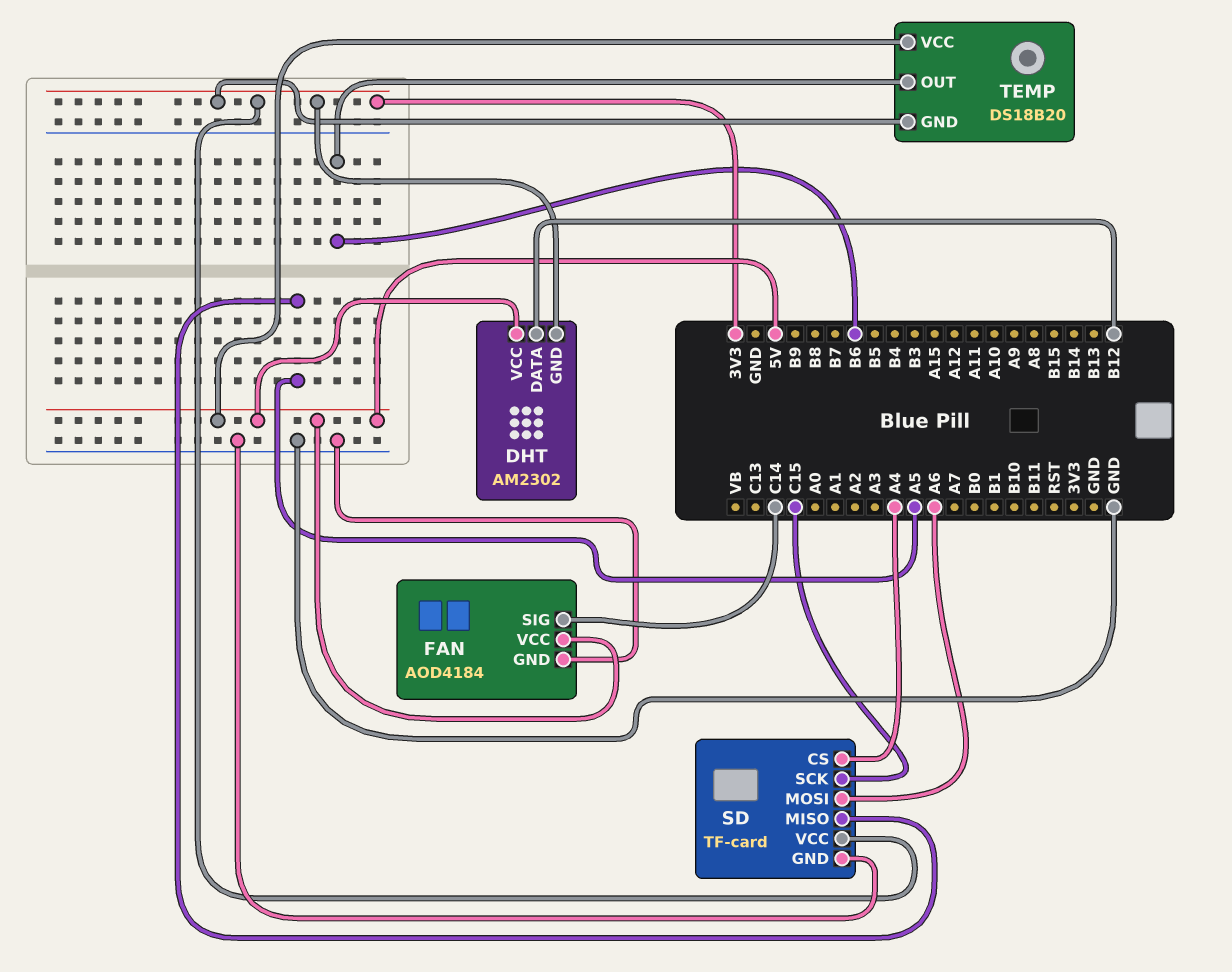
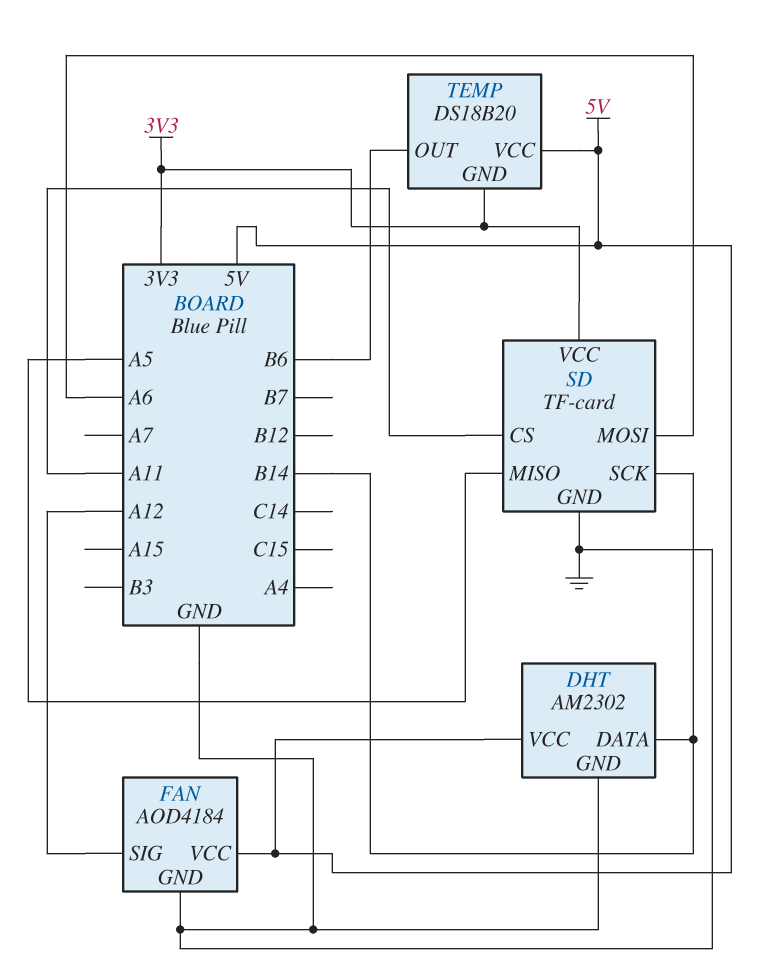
DHT pin DATA: B12 -> B14
DHT pin GND: 3V3 -> GND
FAN pin SIG: C14 -> A12
SD pin CS: A4 -> A11
SD pin SCK: C15 -> B14

